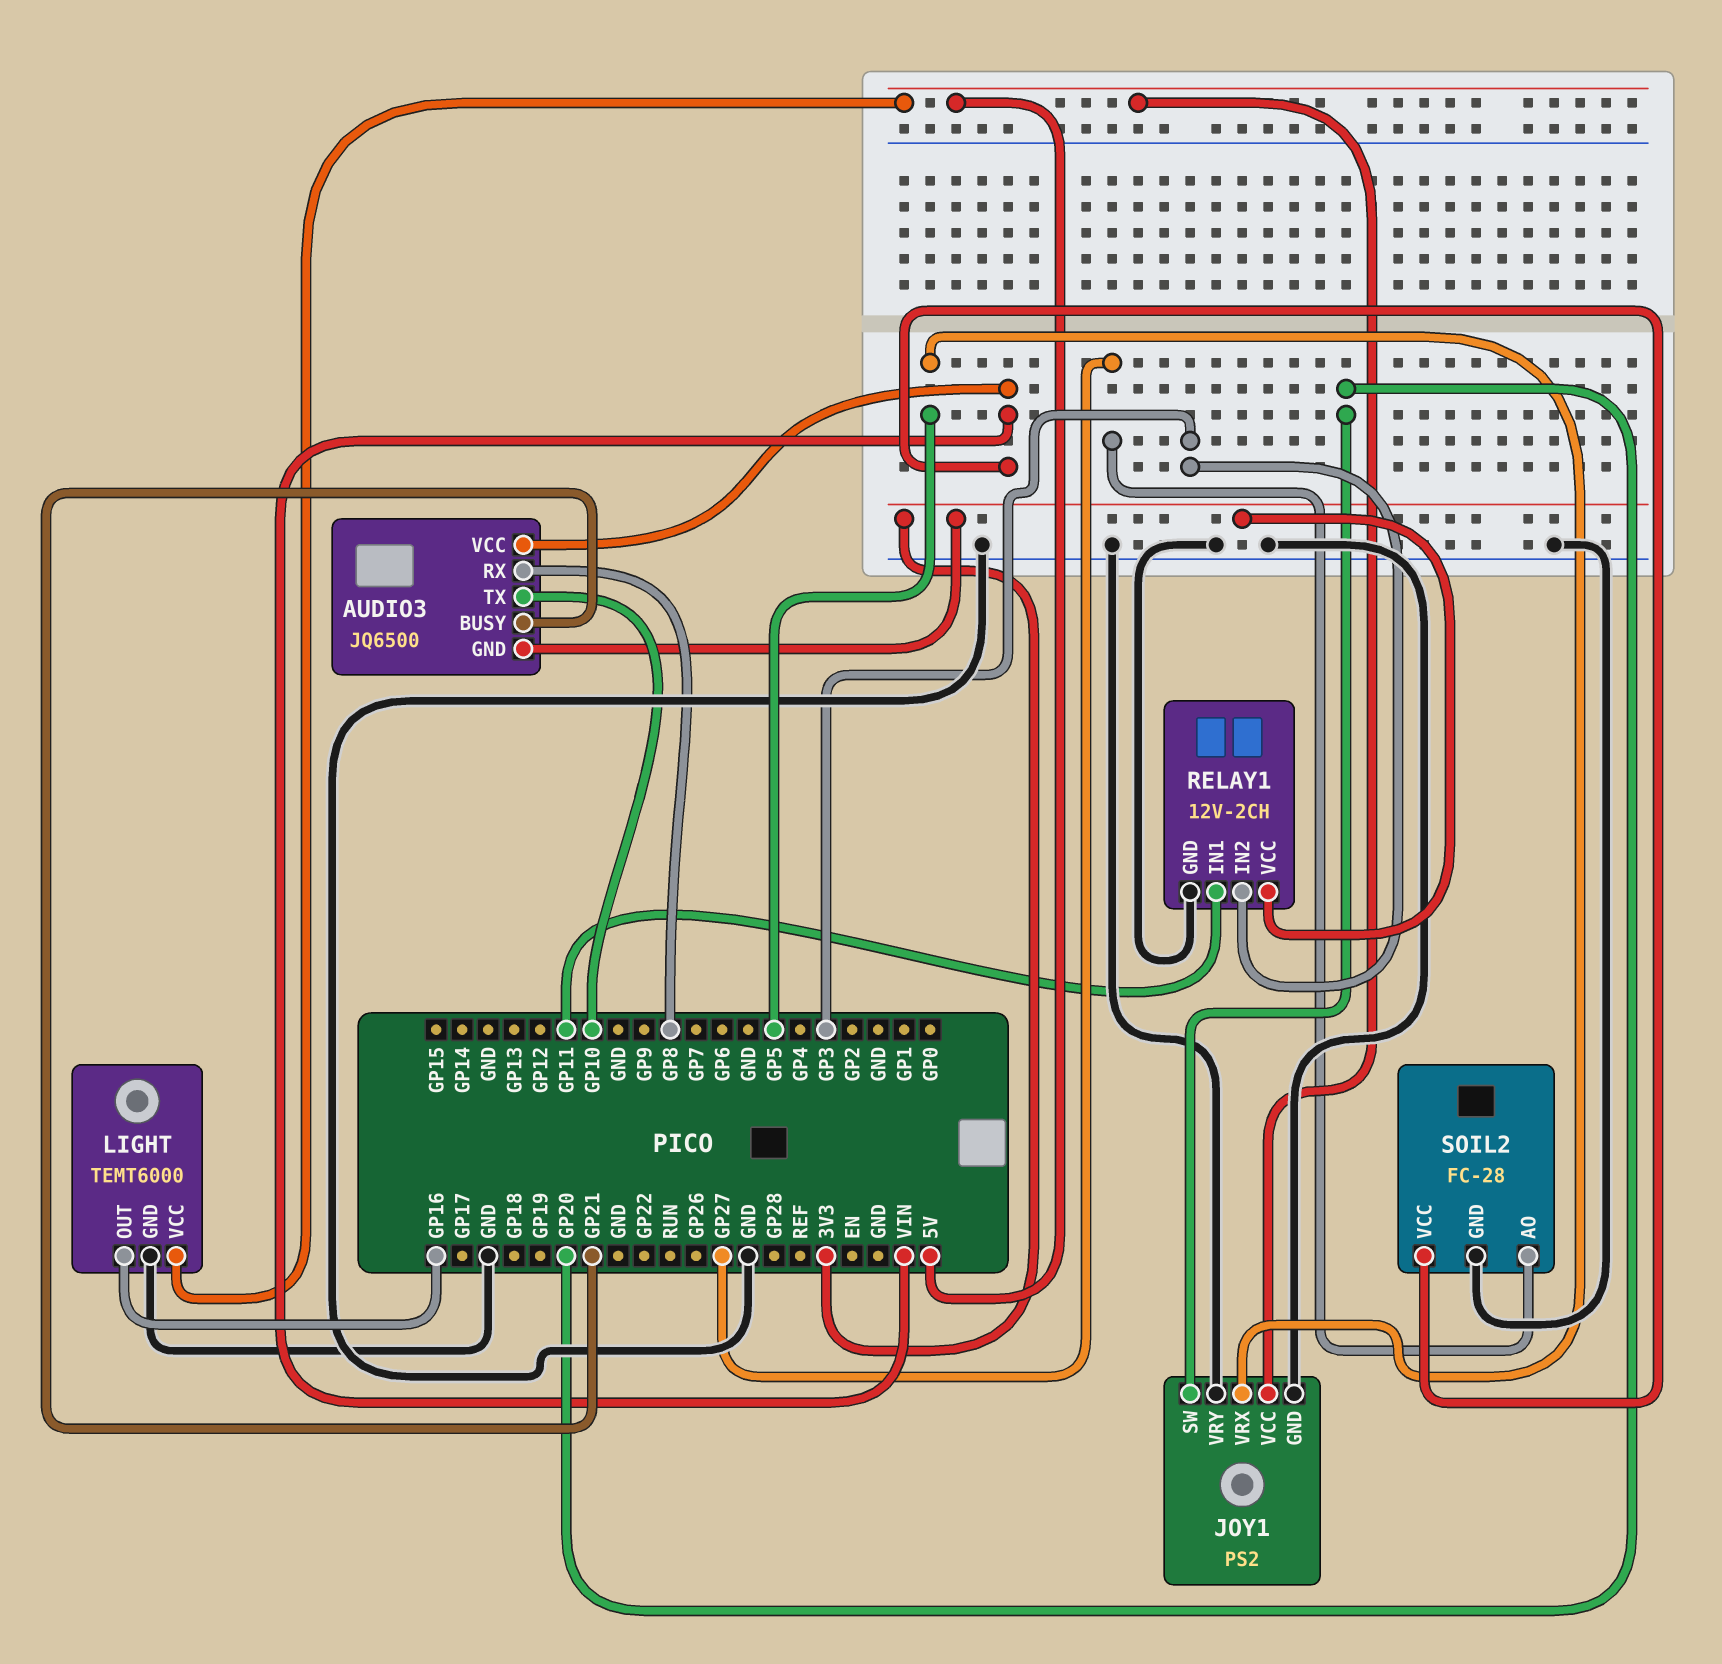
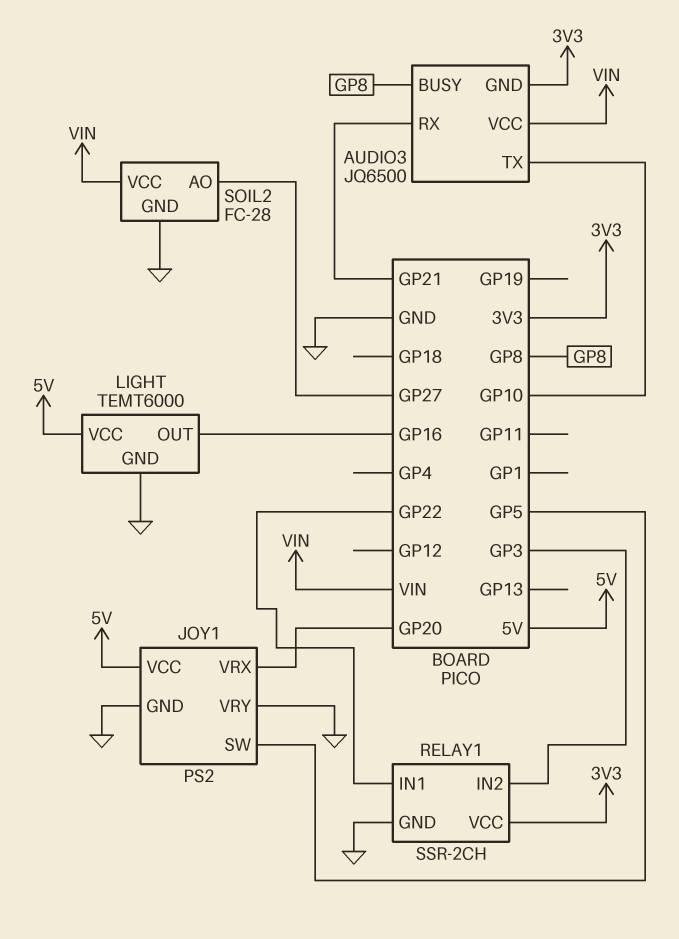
AUDIO3 pin BUSY: GP21 -> GP8
AUDIO3 pin RX: GP8 -> GP21
JOY1 pin SW: GP20 -> GP5
JOY1 pin VRX: GP5 -> GP20
RELAY1: 12V-2CH -> SSR-2CH
RELAY1 pin IN1: GP11 -> GP22

